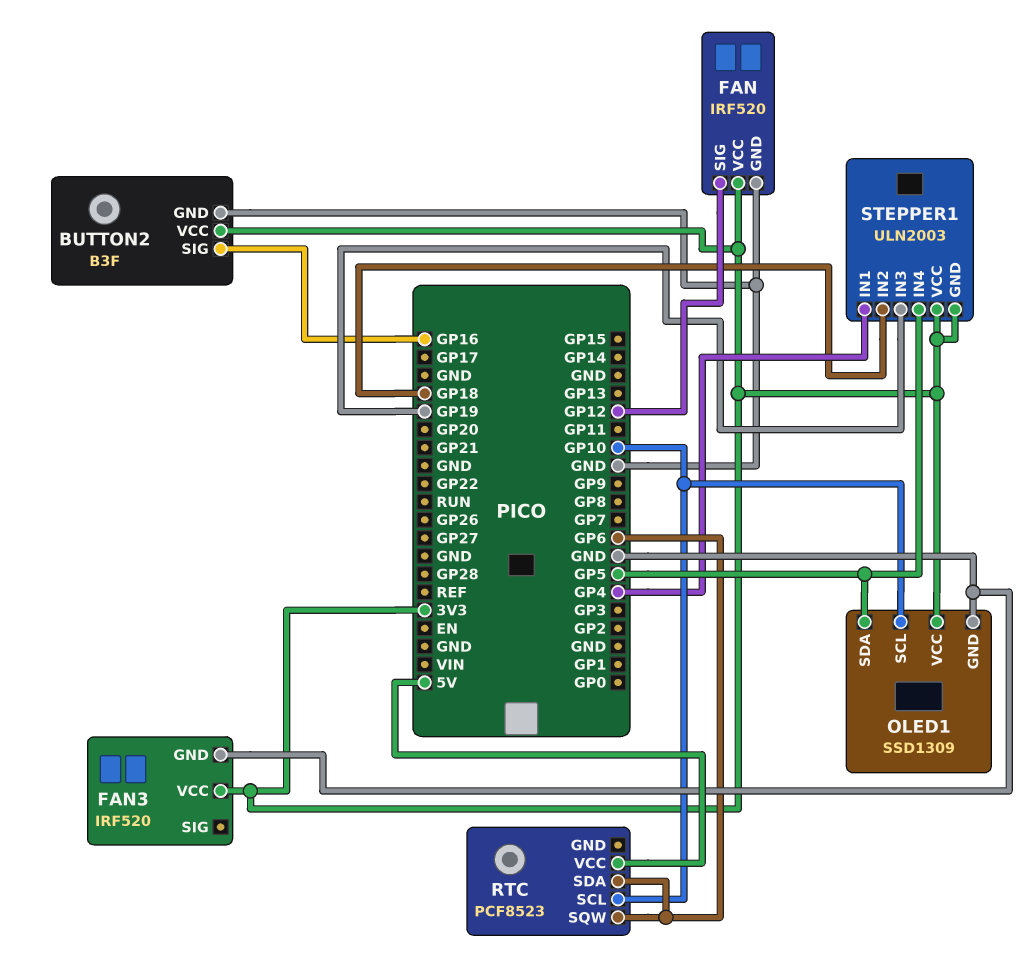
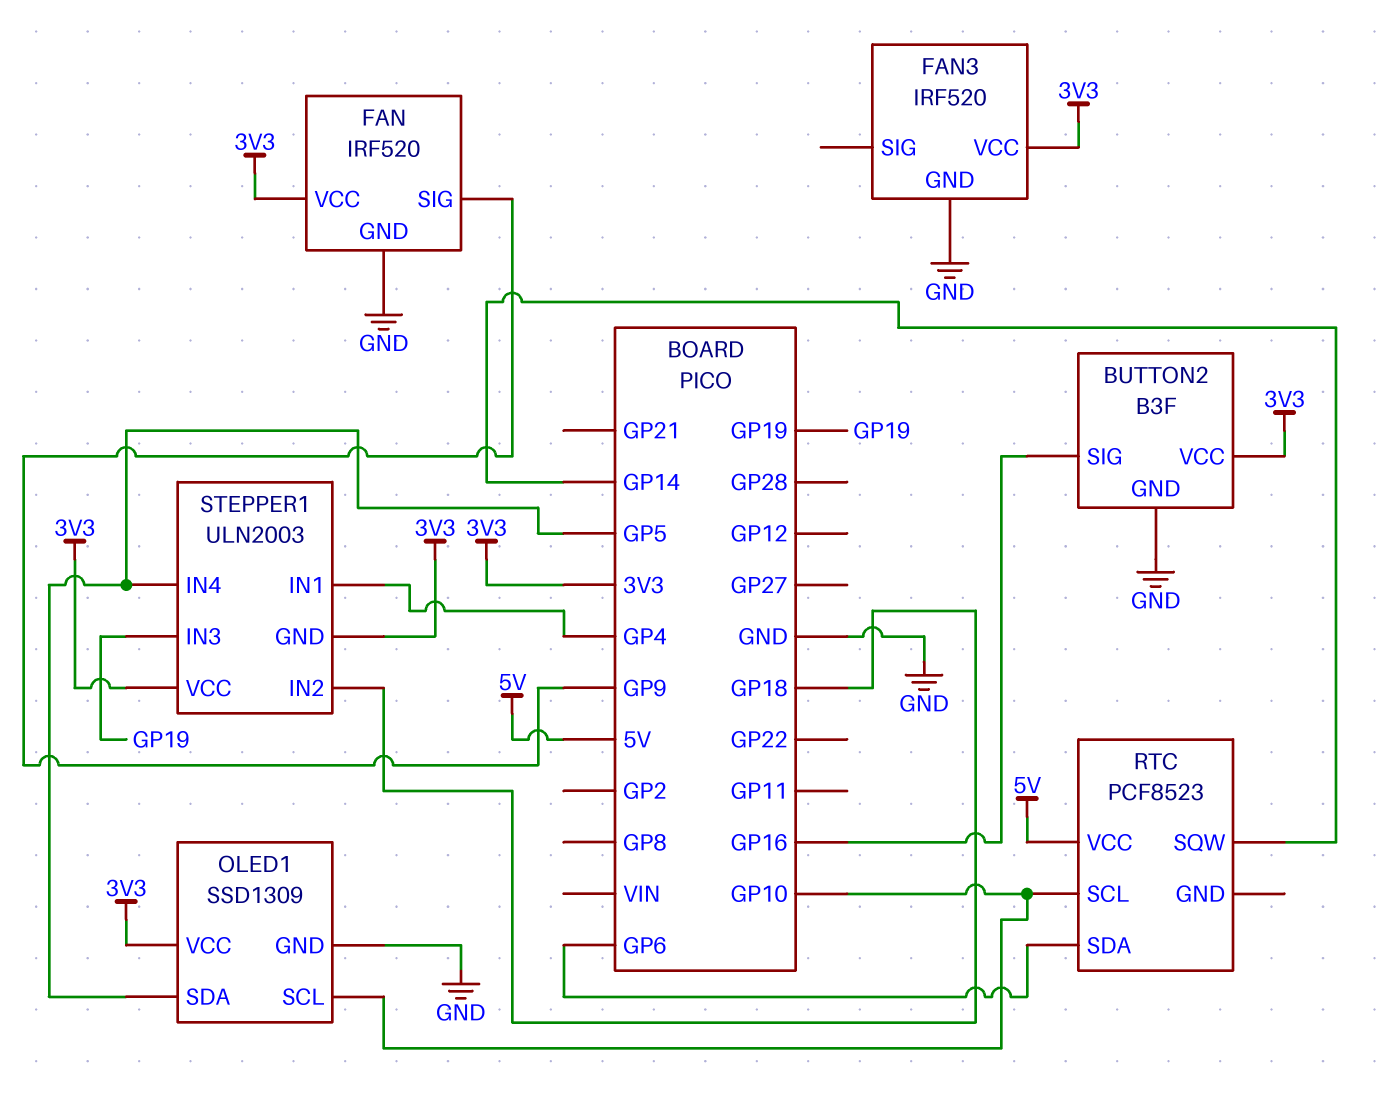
FAN pin SIG: GP12 -> GP9
RTC pin SQW: GP6 -> GP14

